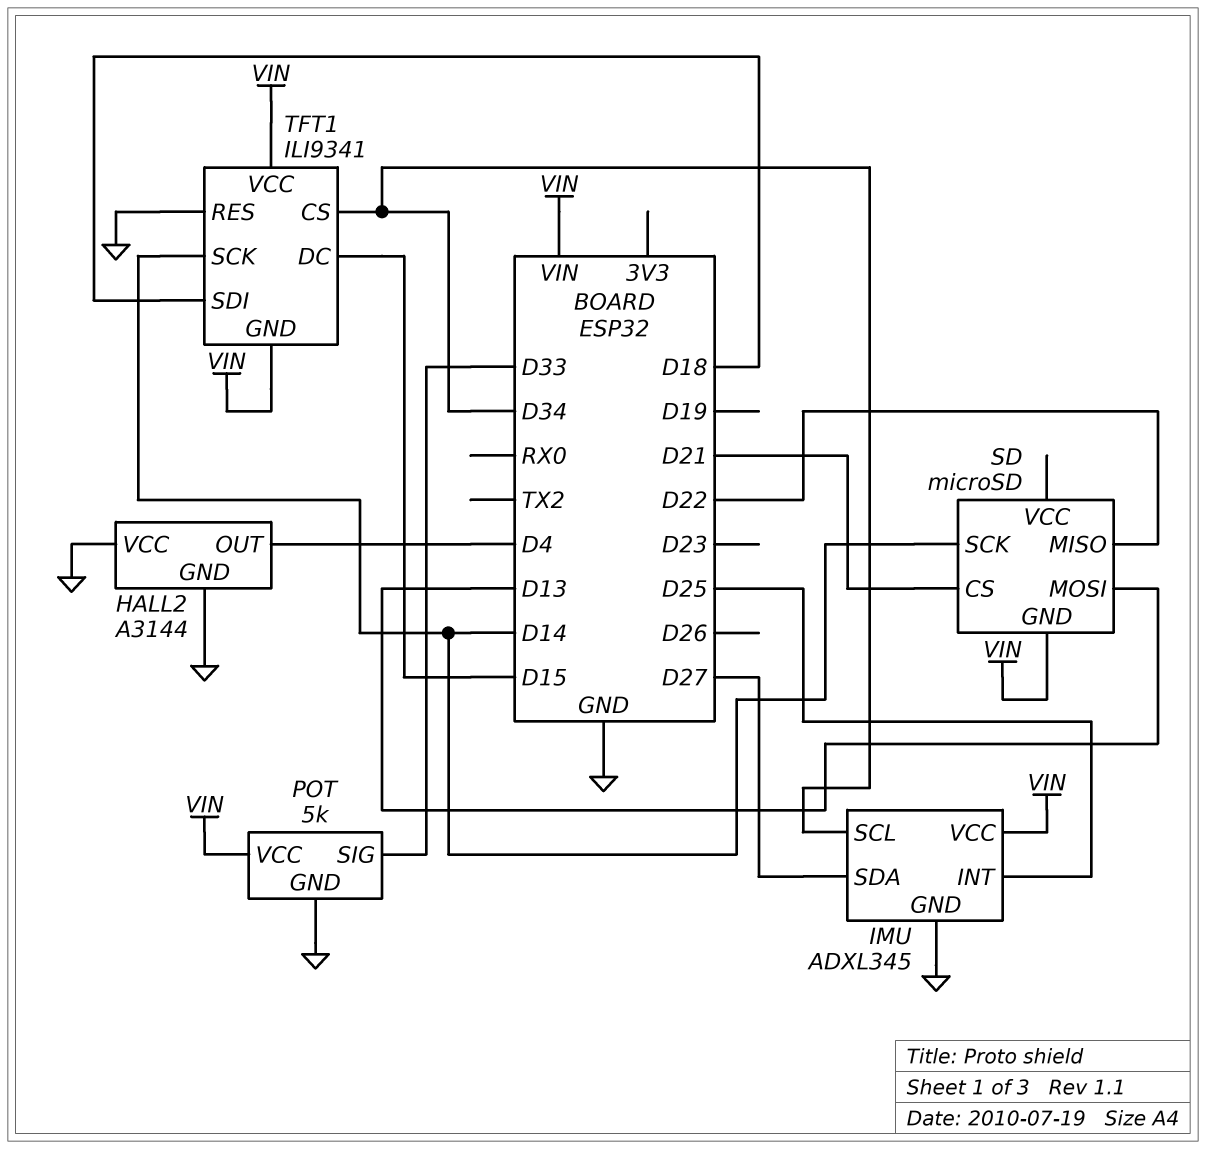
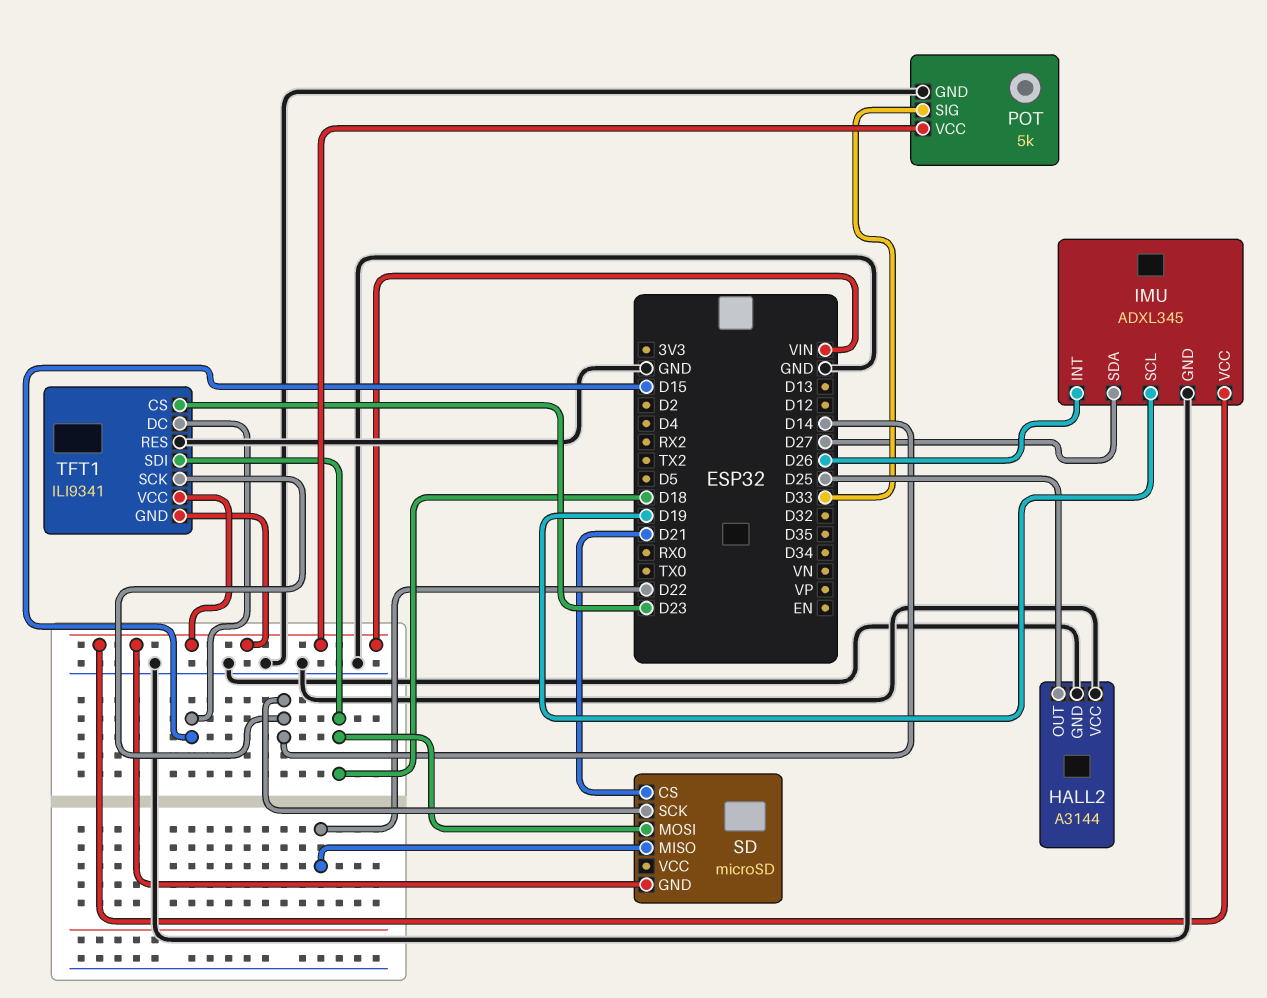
HALL2 pin OUT: D4 -> D25
IMU pin INT: D25 -> D26
IMU pin SCL: D34 -> D19
SD pin MOSI: D13 -> D18
TFT1 pin CS: D34 -> D23

